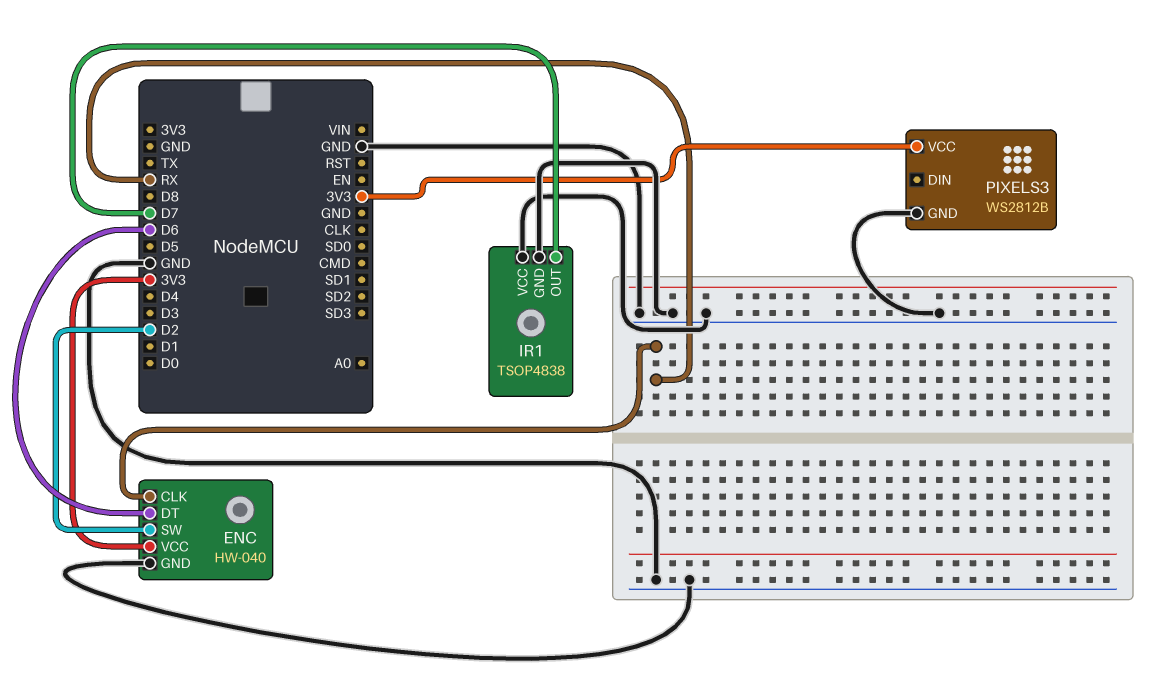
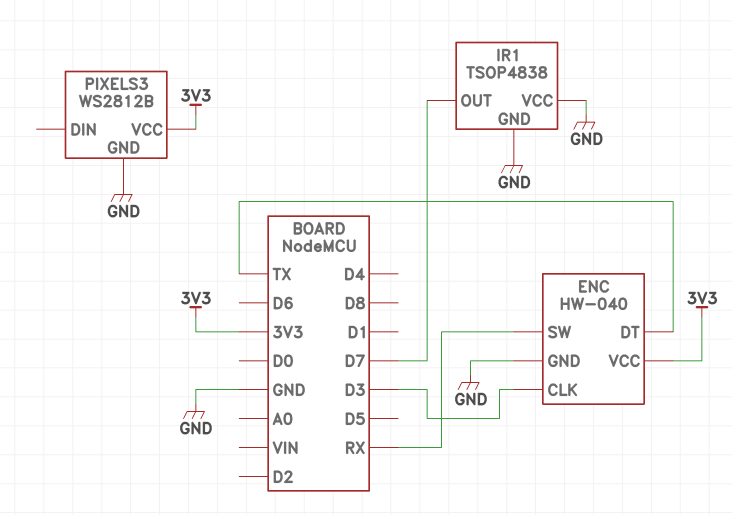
ENC pin CLK: RX -> D3
ENC pin DT: D6 -> TX
ENC pin SW: D2 -> RX

